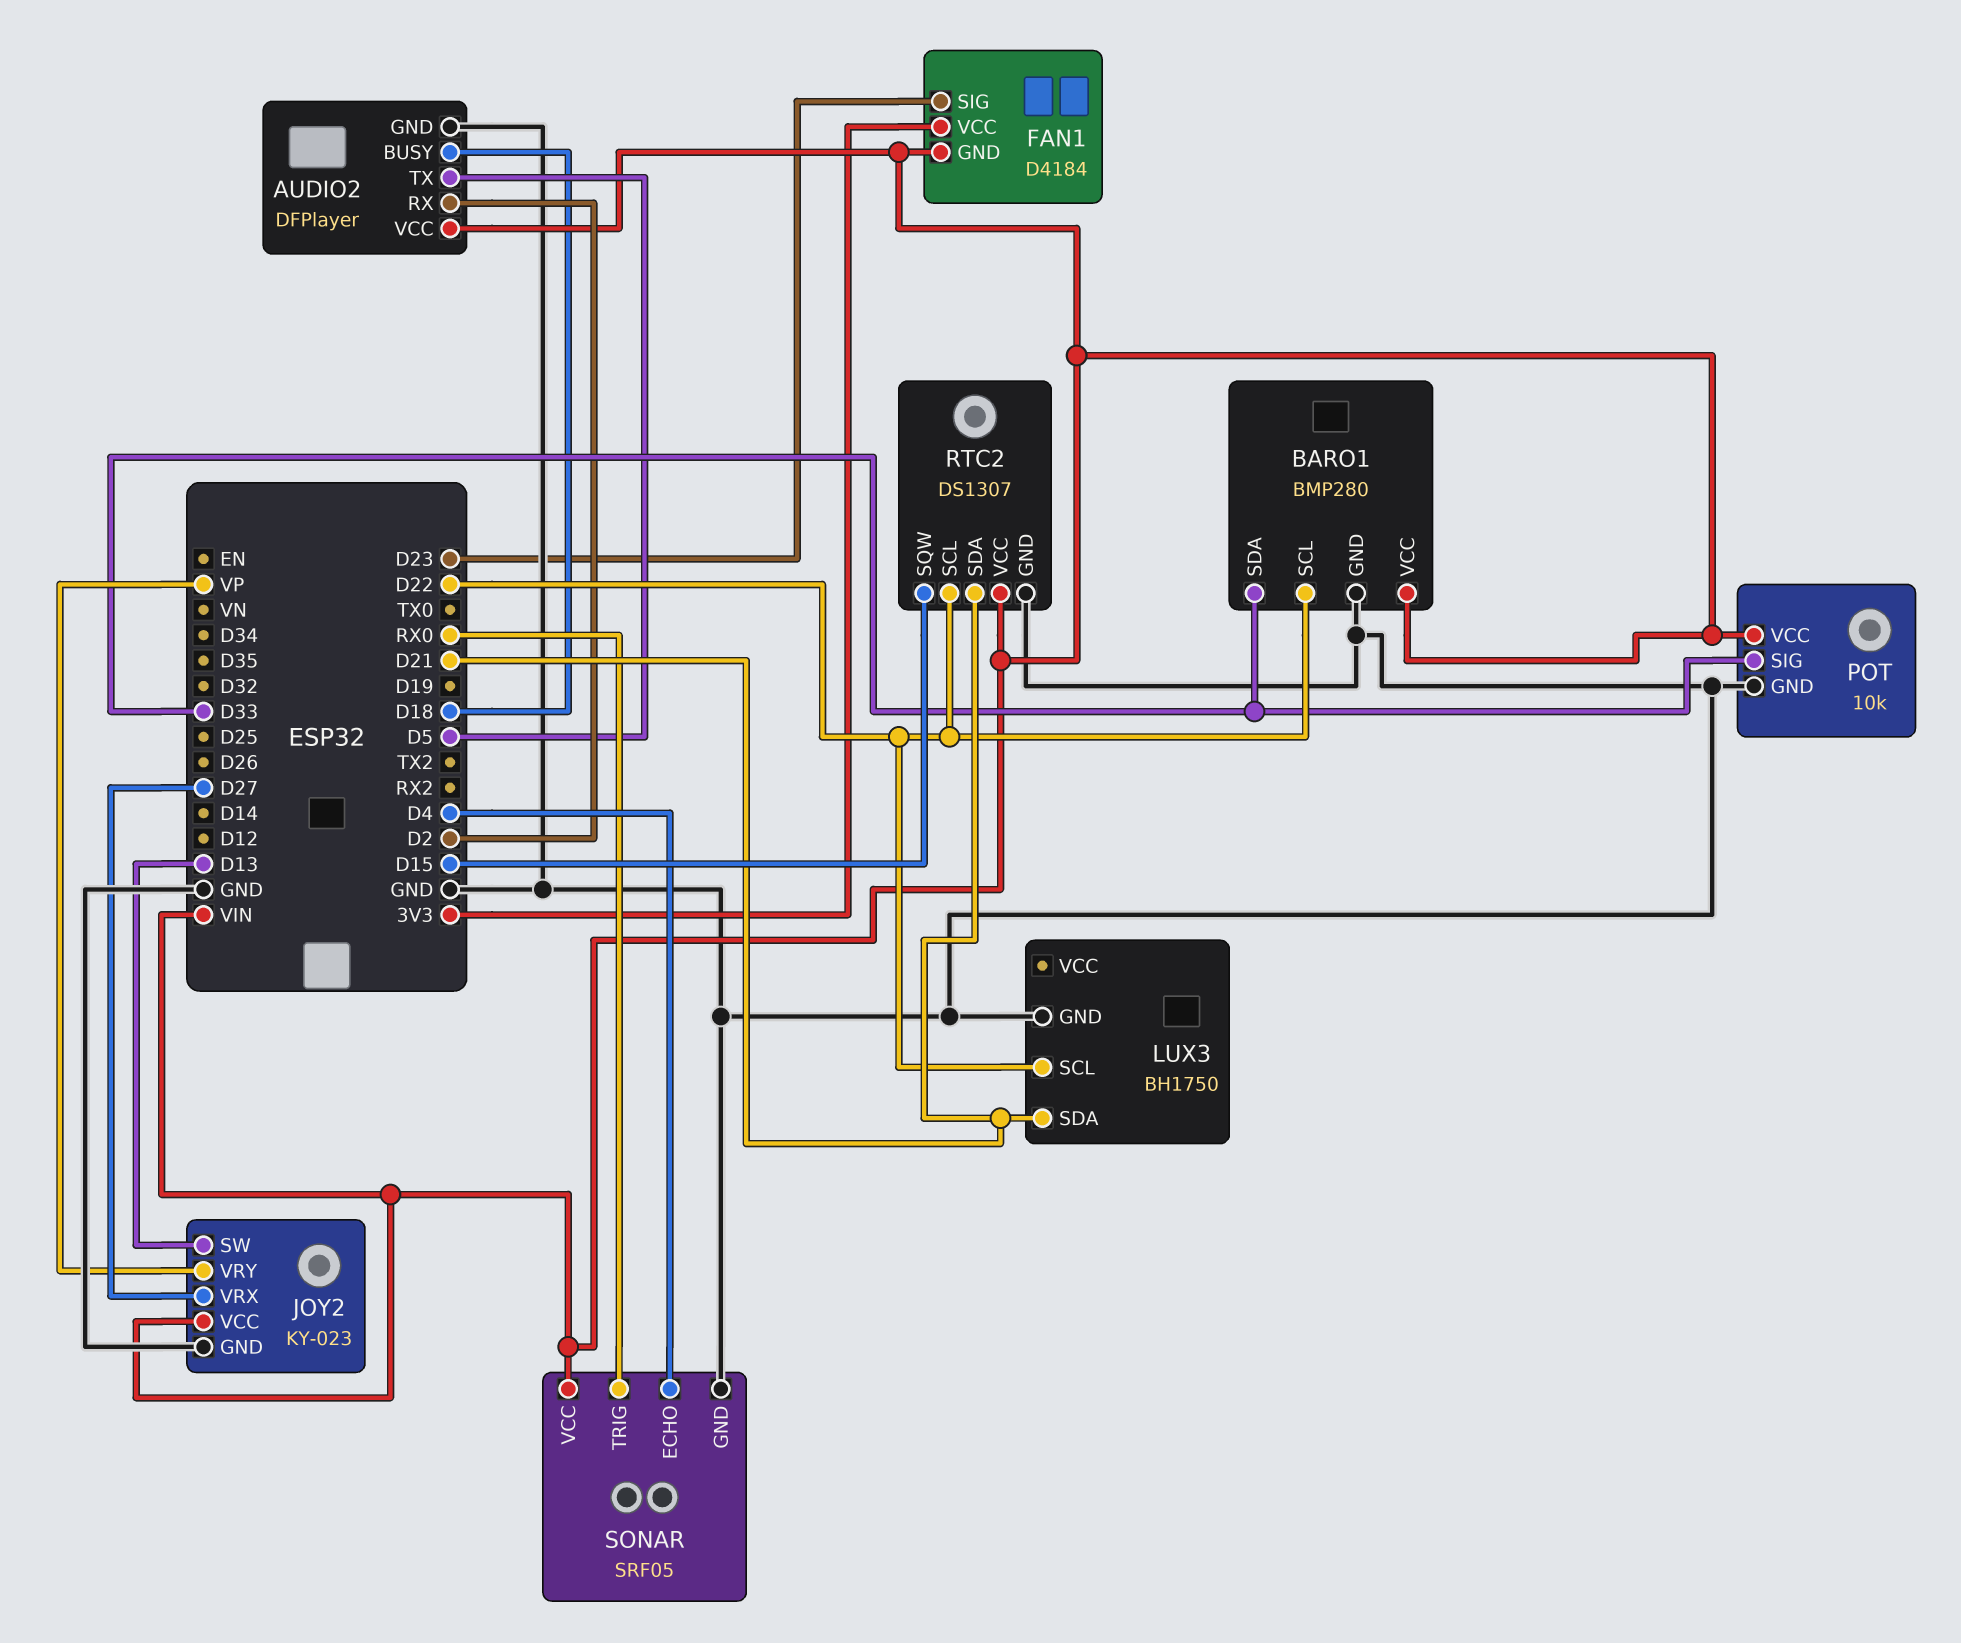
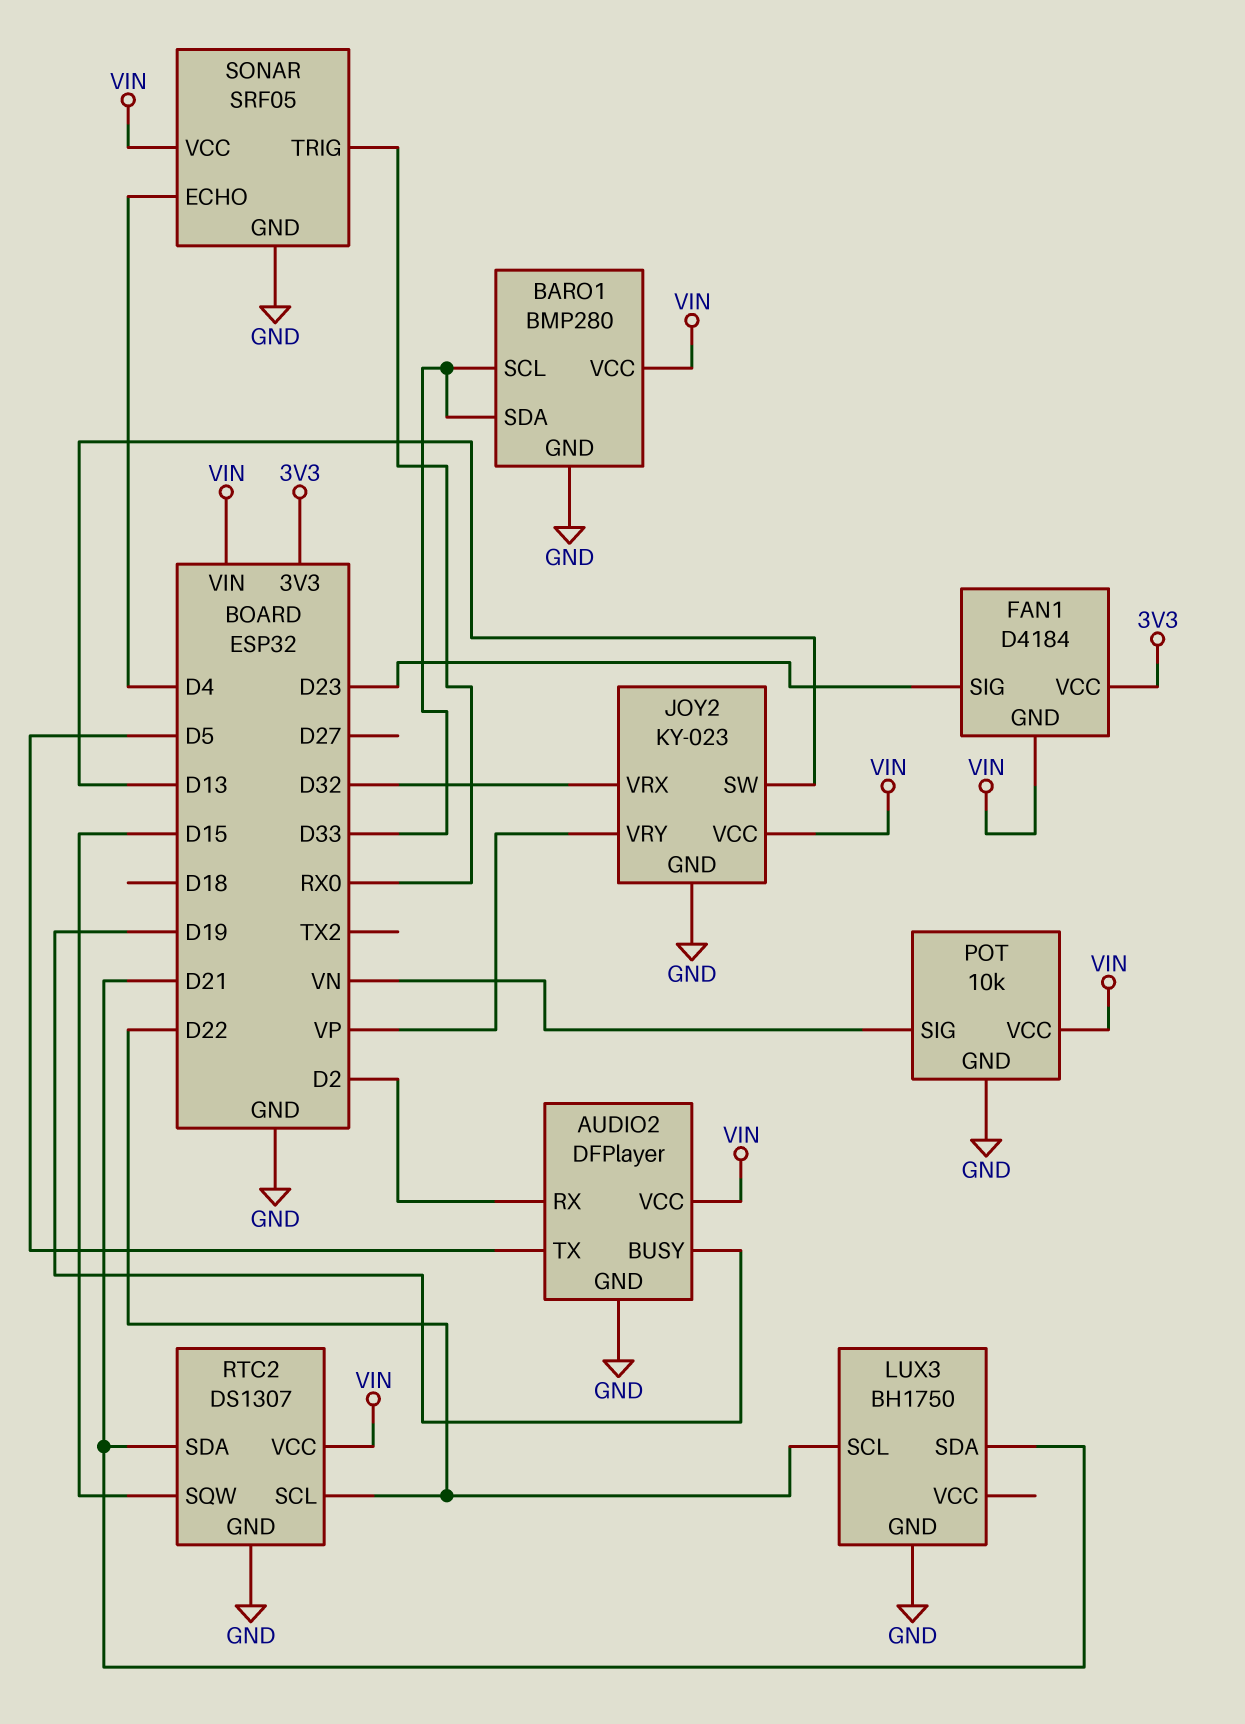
AUDIO2 pin BUSY: D18 -> D19
BARO1 pin SCL: D22 -> D33
JOY2 pin VRX: D27 -> D32
POT pin SIG: D33 -> VN

